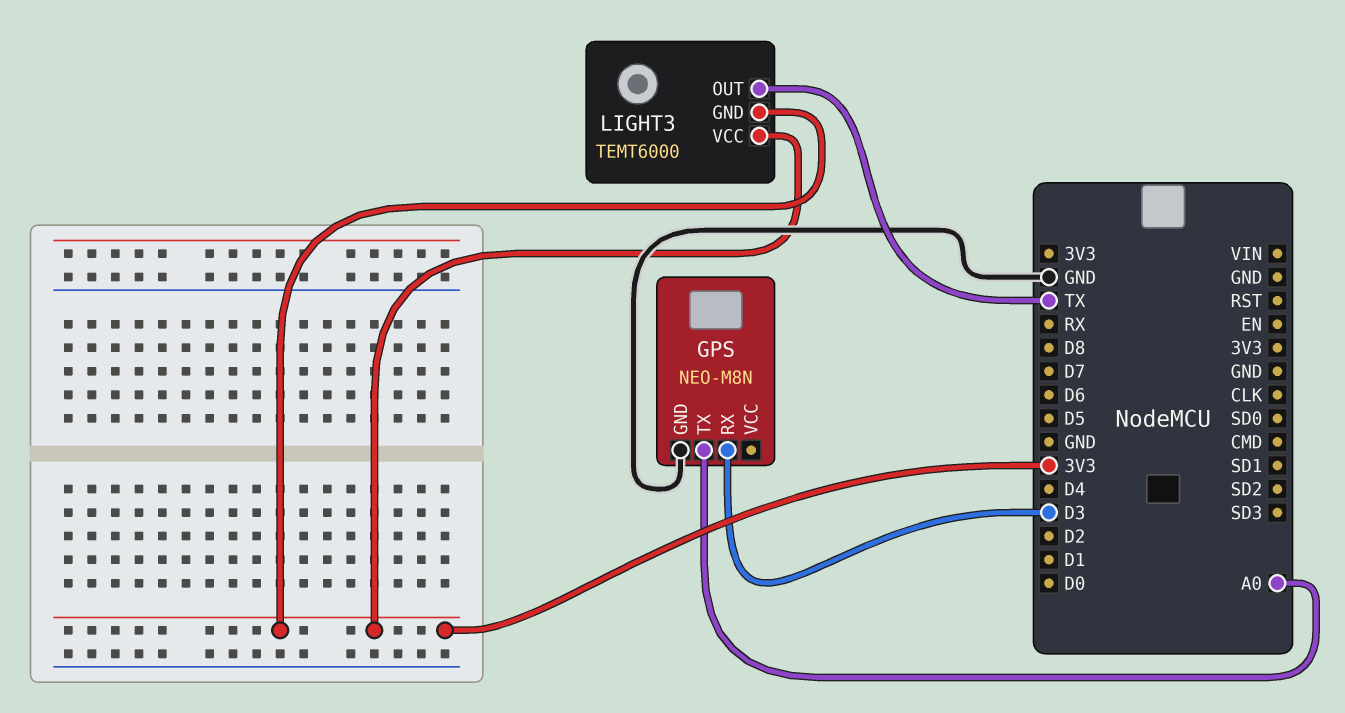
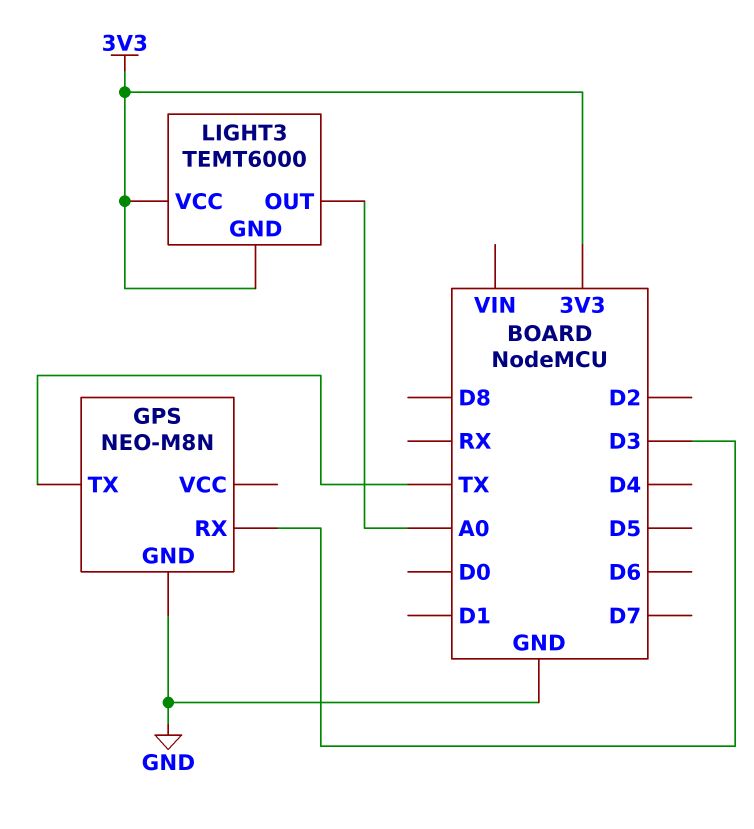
GPS pin TX: A0 -> TX
LIGHT3 pin OUT: TX -> A0

